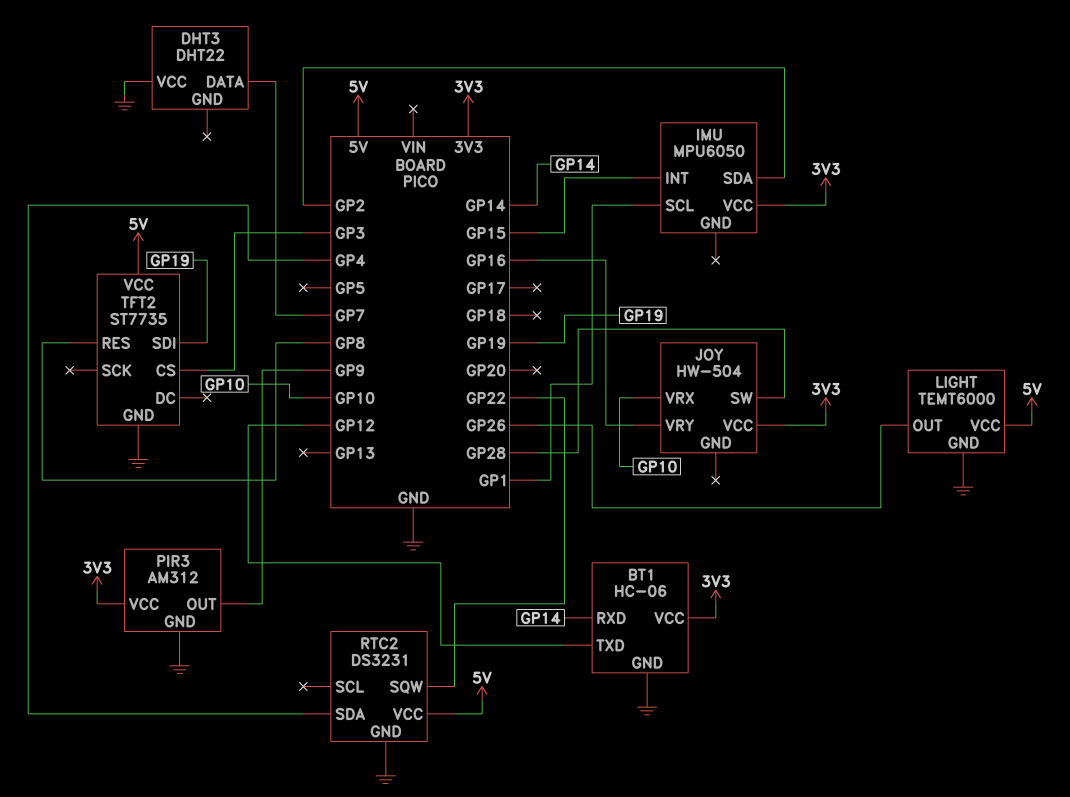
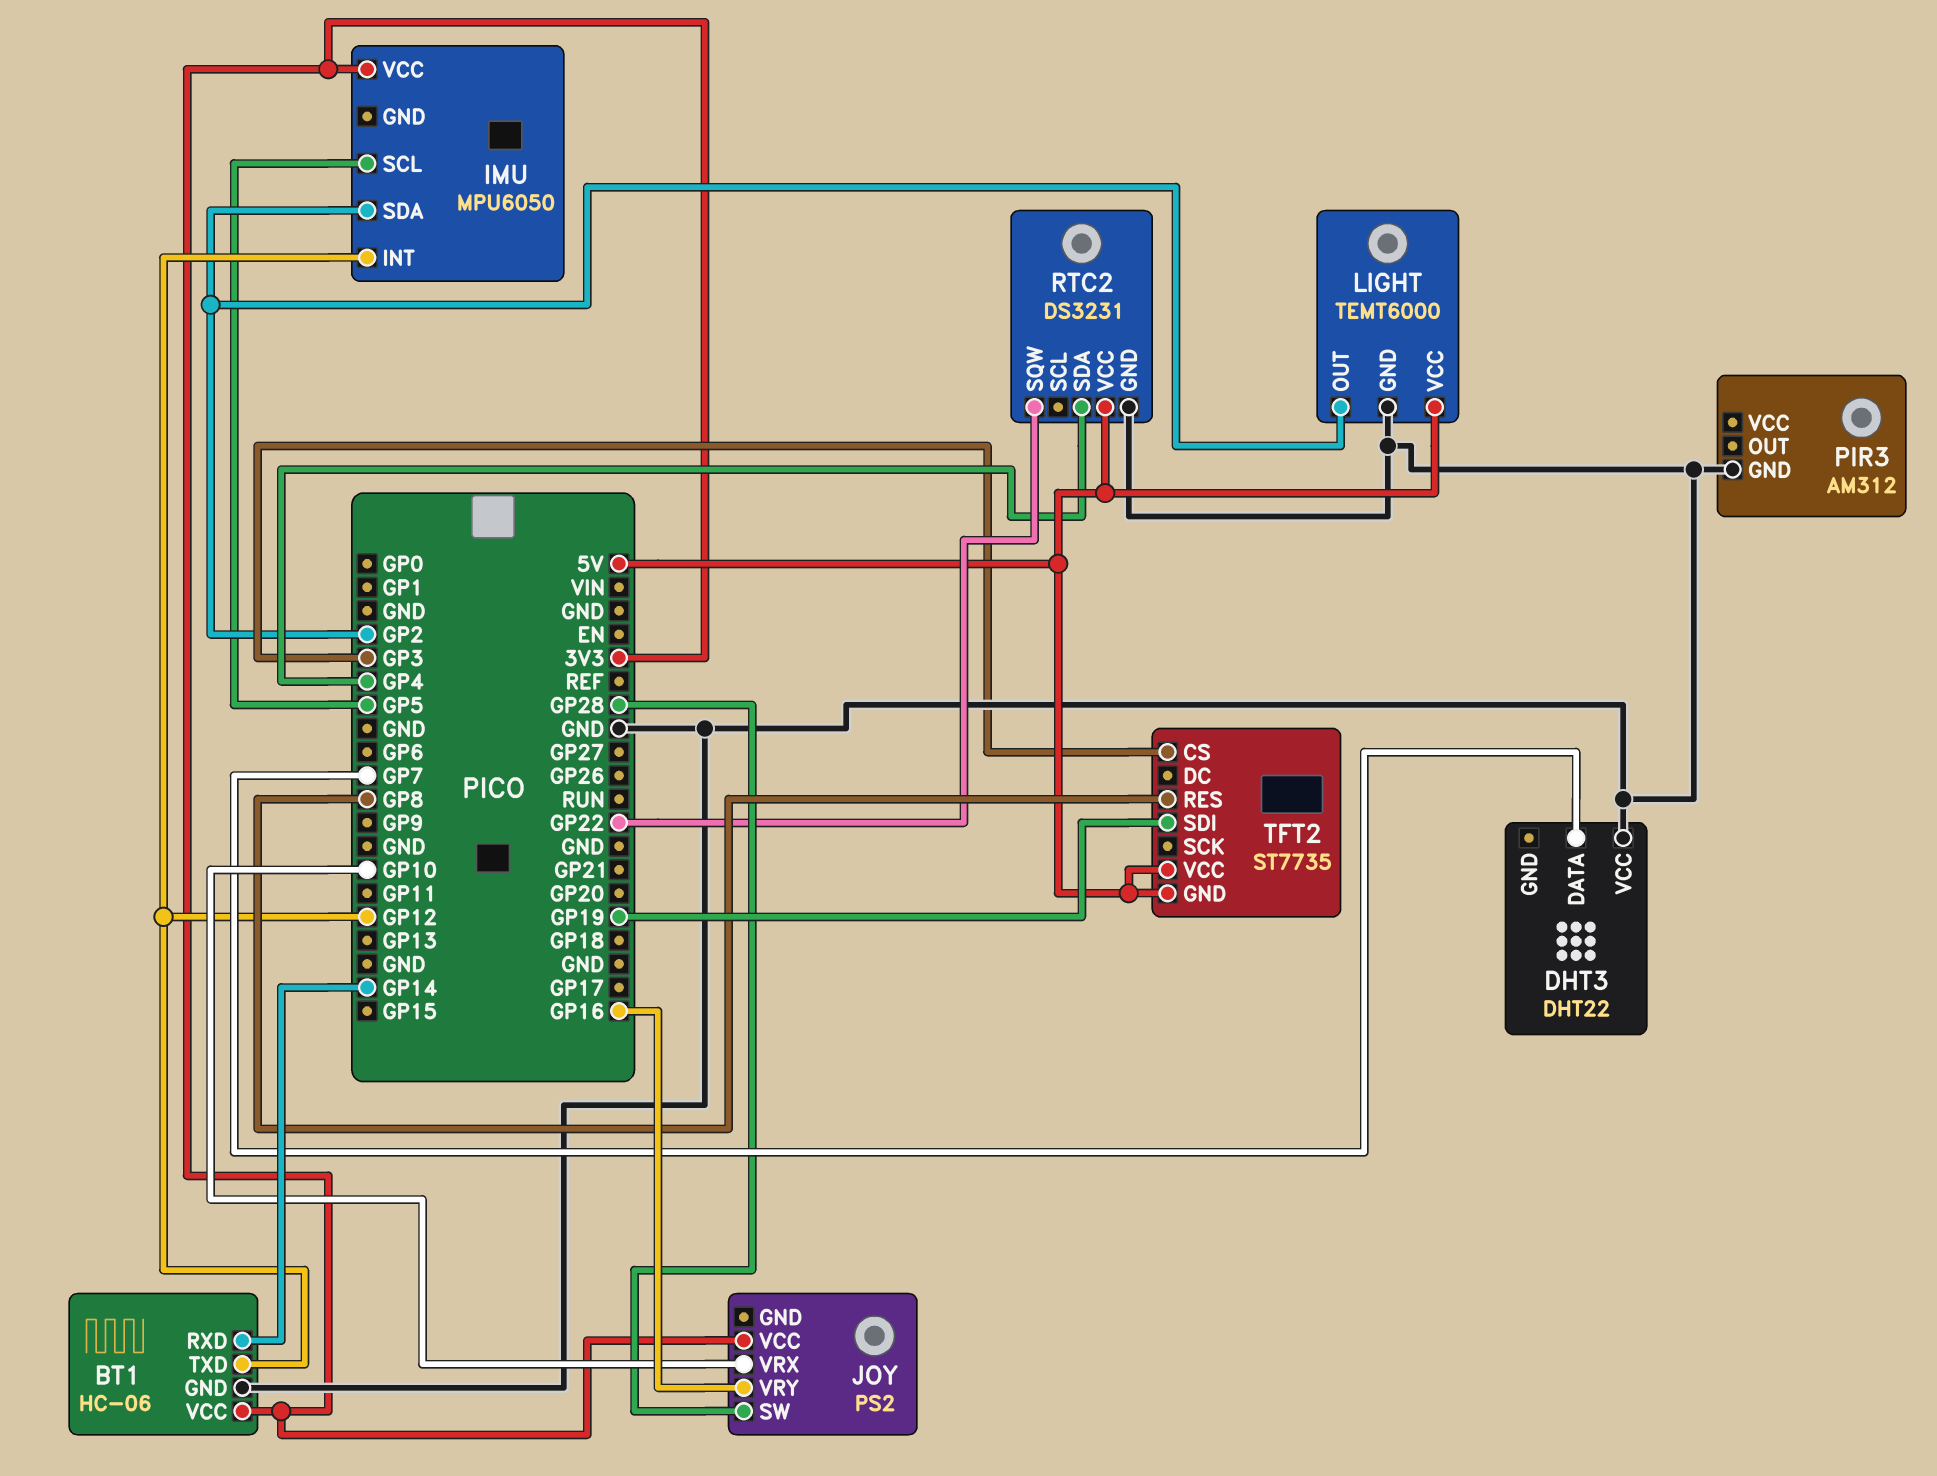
IMU pin INT: GP15 -> GP12
IMU pin SCL: GP1 -> GP5
JOY: HW-504 -> PS2
LIGHT pin OUT: GP26 -> GP2
PIR3 pin OUT: GP9 -> none
PIR3 pin VCC: 3V3 -> none
TFT2 pin GND: GND -> 5V

